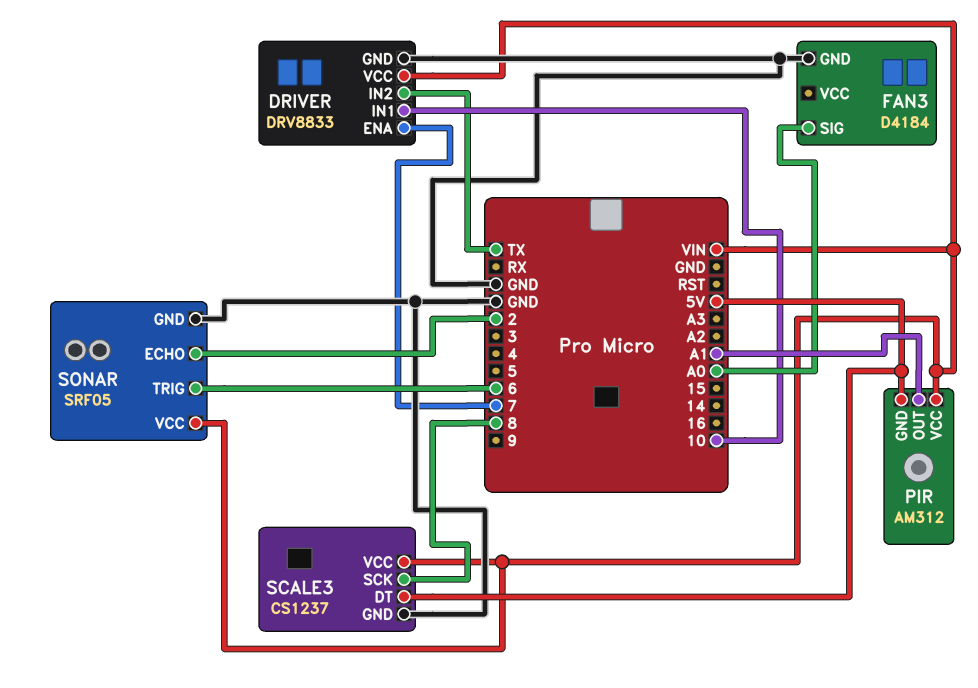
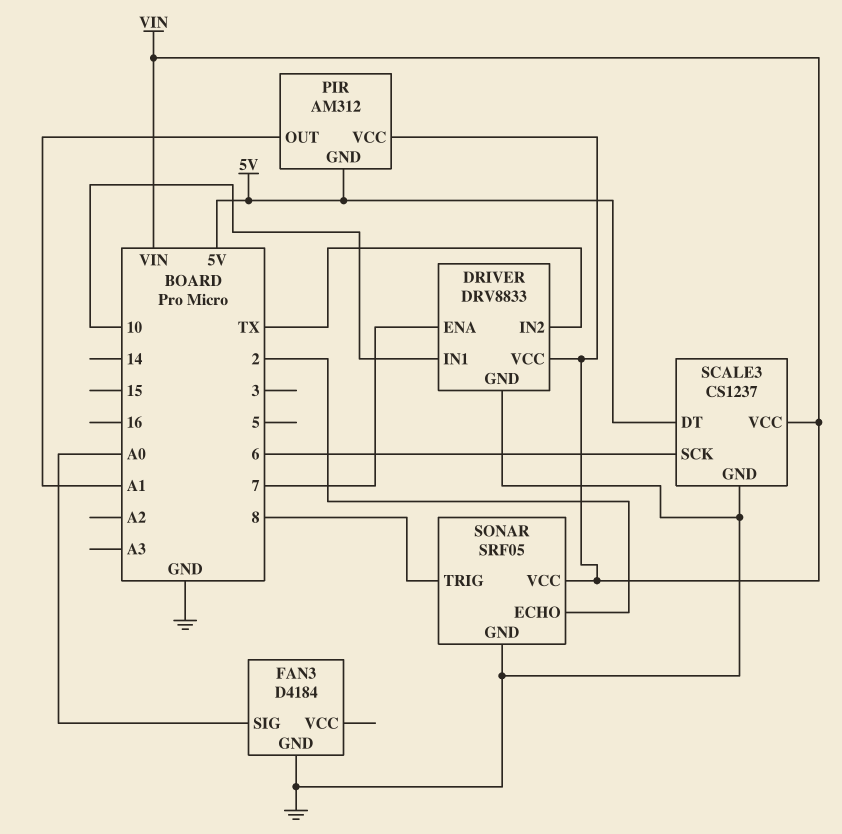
SCALE3 pin SCK: 8 -> 6
SONAR pin TRIG: 6 -> 8

